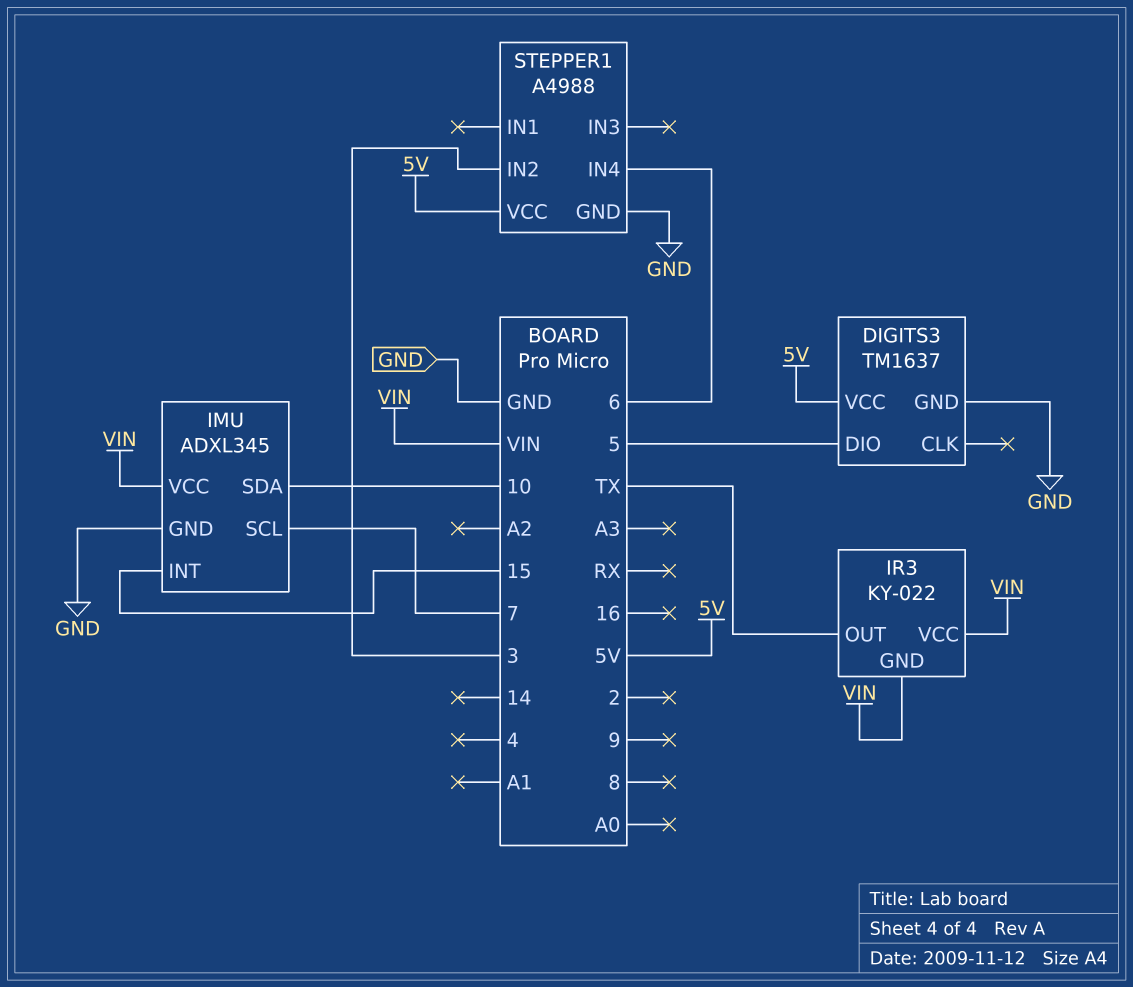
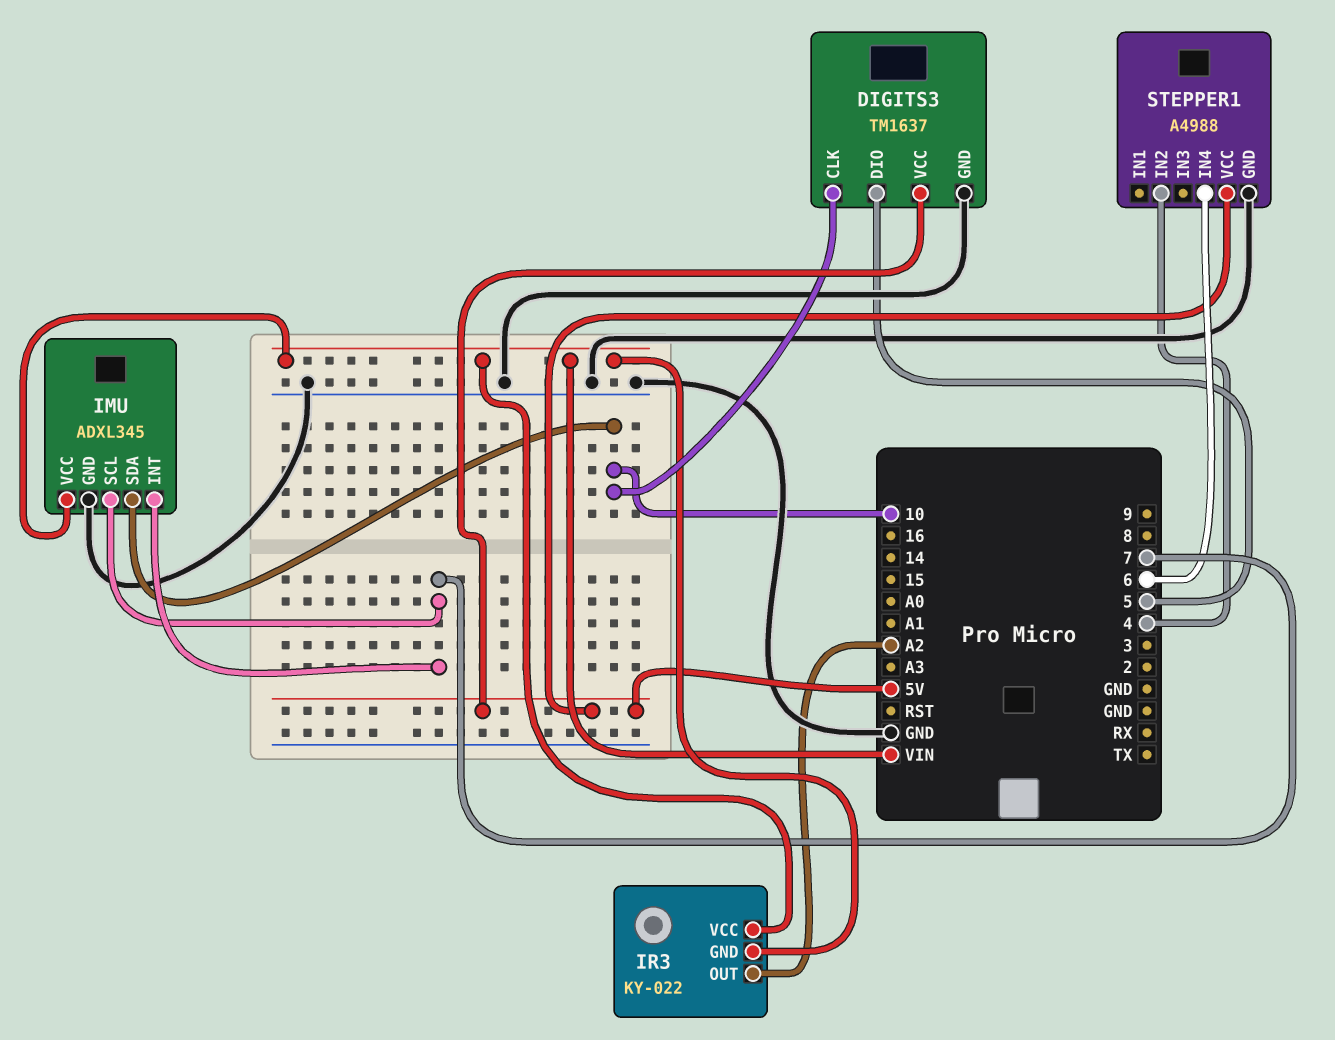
DIGITS3 pin CLK: none -> 10
IMU pin INT: 15 -> 7
IR3 pin OUT: TX -> A2
STEPPER1 pin IN2: 3 -> 4

